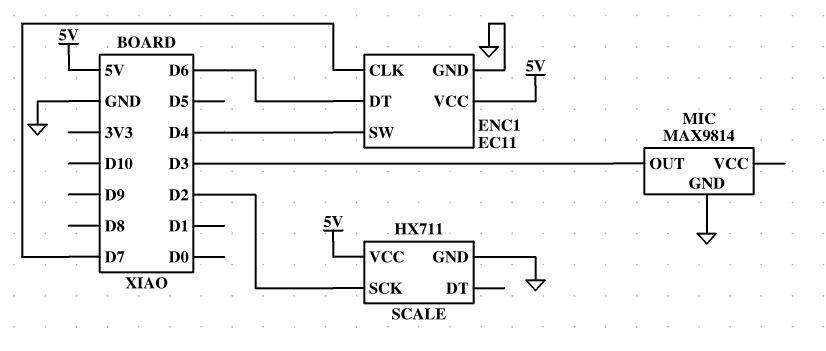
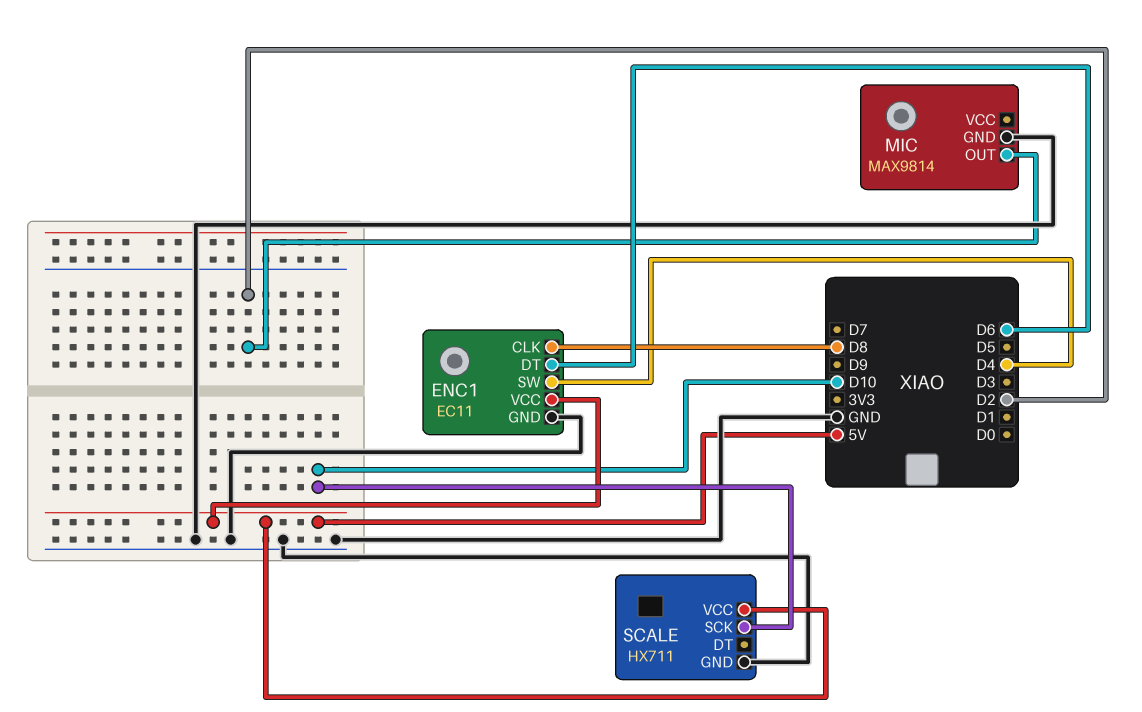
ENC1 pin CLK: D7 -> D8
MIC pin OUT: D3 -> D2
SCALE pin SCK: D2 -> D10

